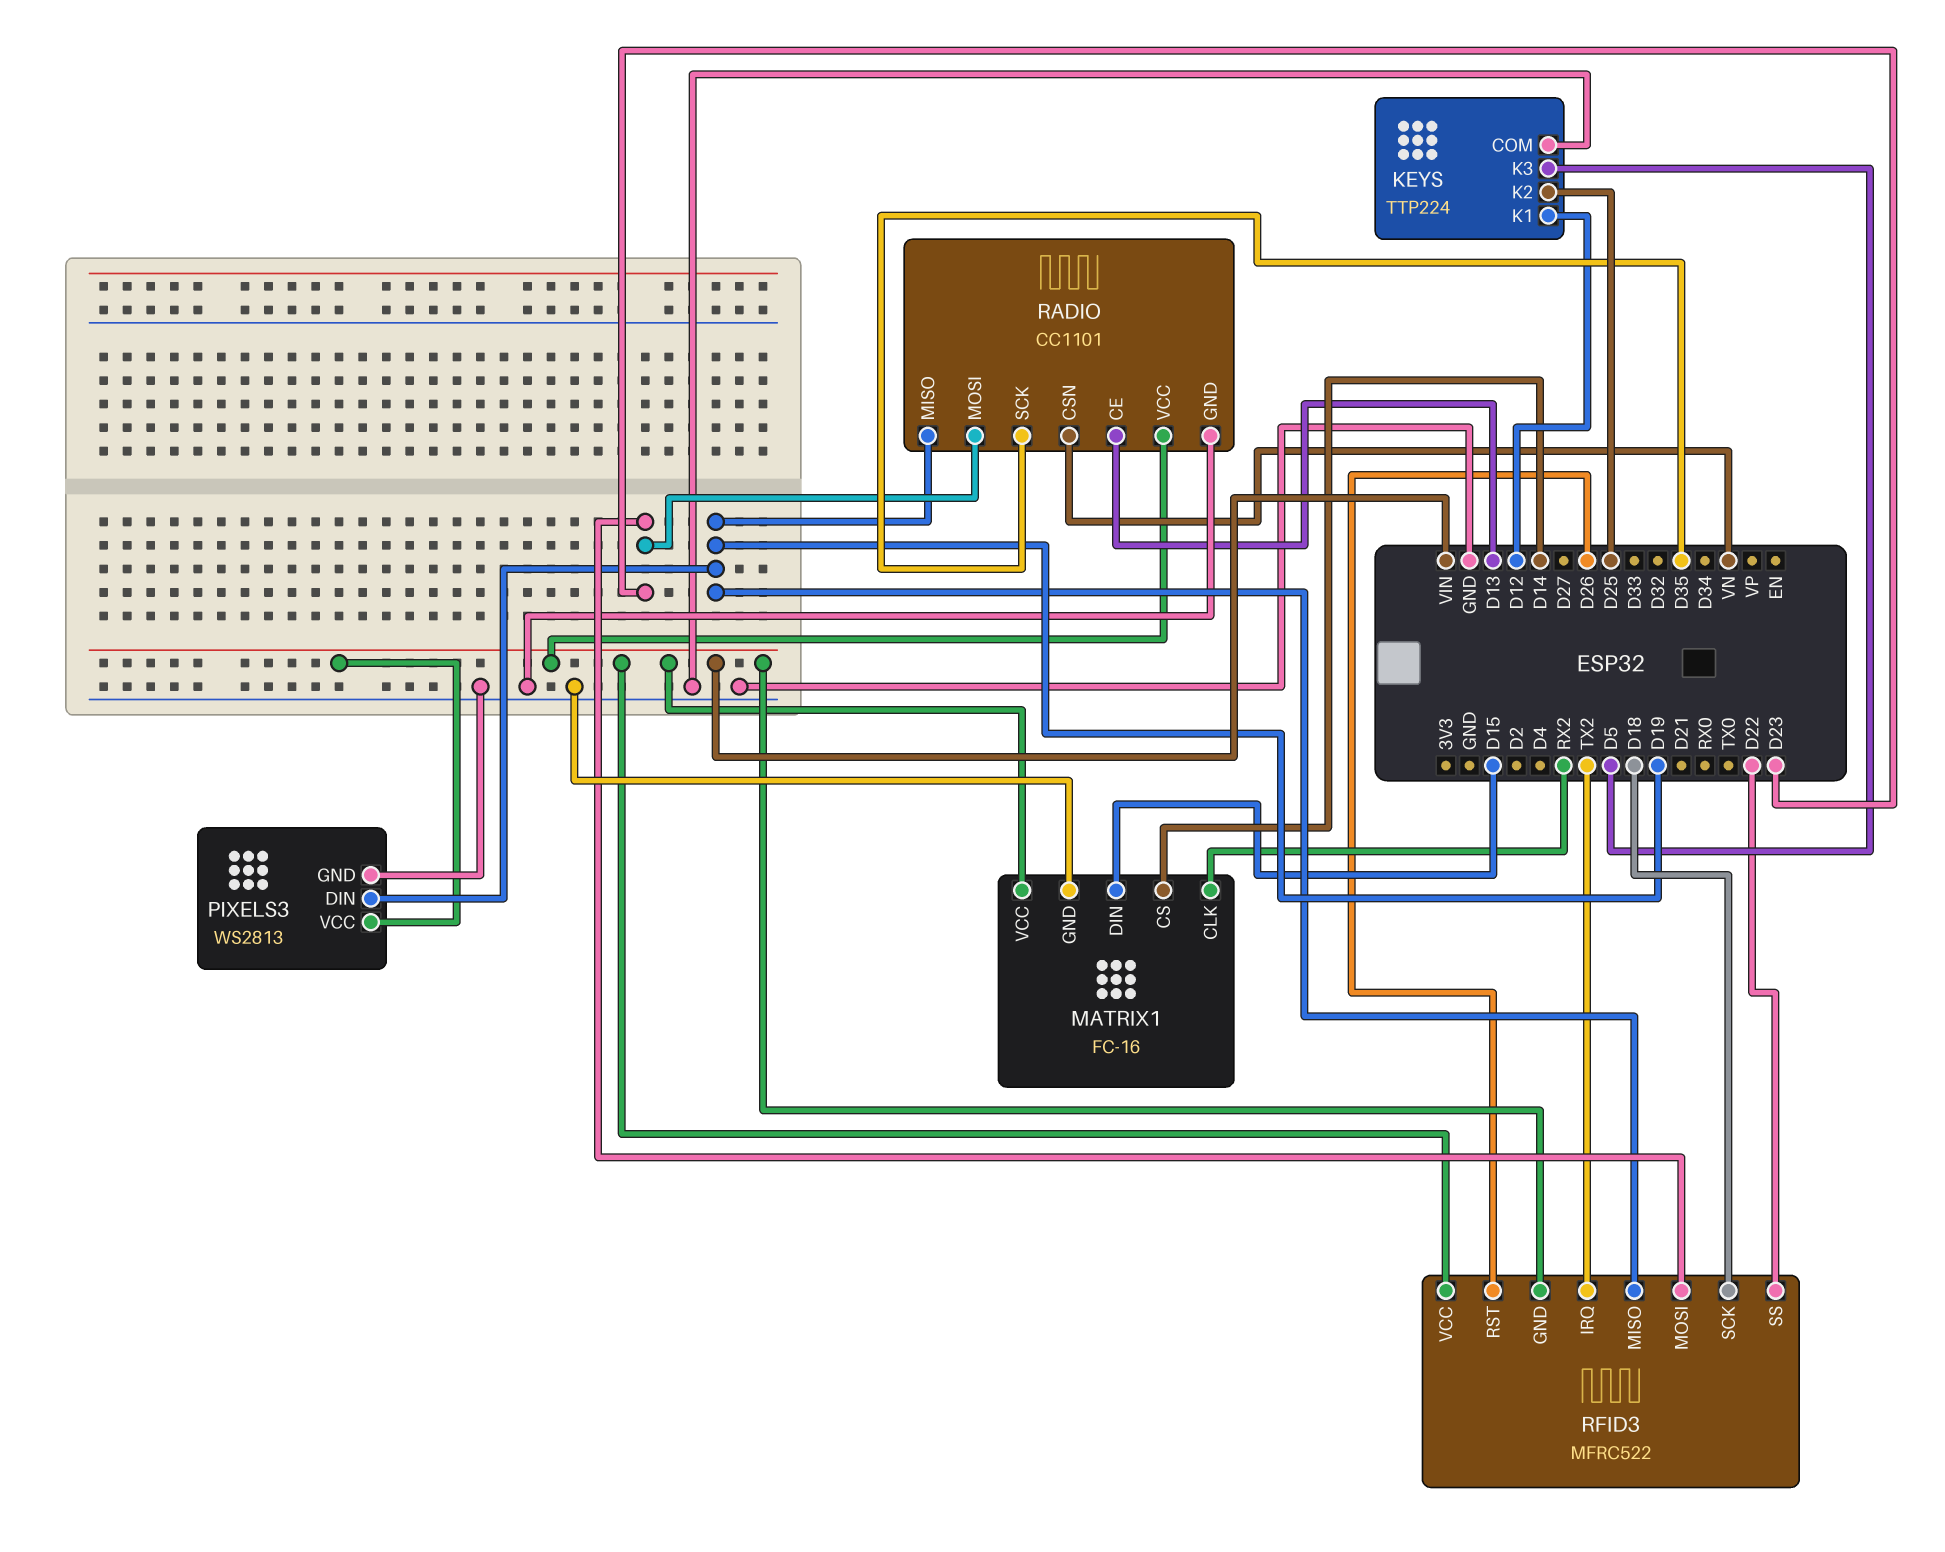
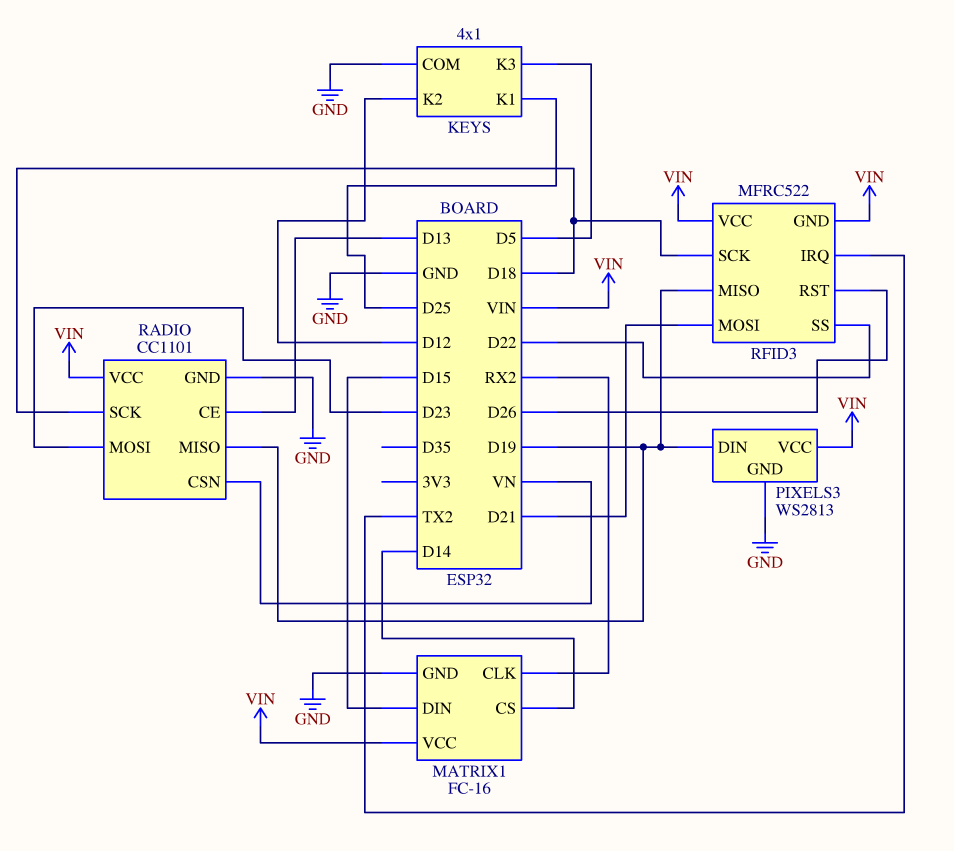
KEYS: TTP224 -> 4x1
KEYS pin K1: D12 -> D25
KEYS pin K2: D25 -> D12
RADIO pin SCK: D35 -> D18
RFID3 pin MOSI: D23 -> D21

